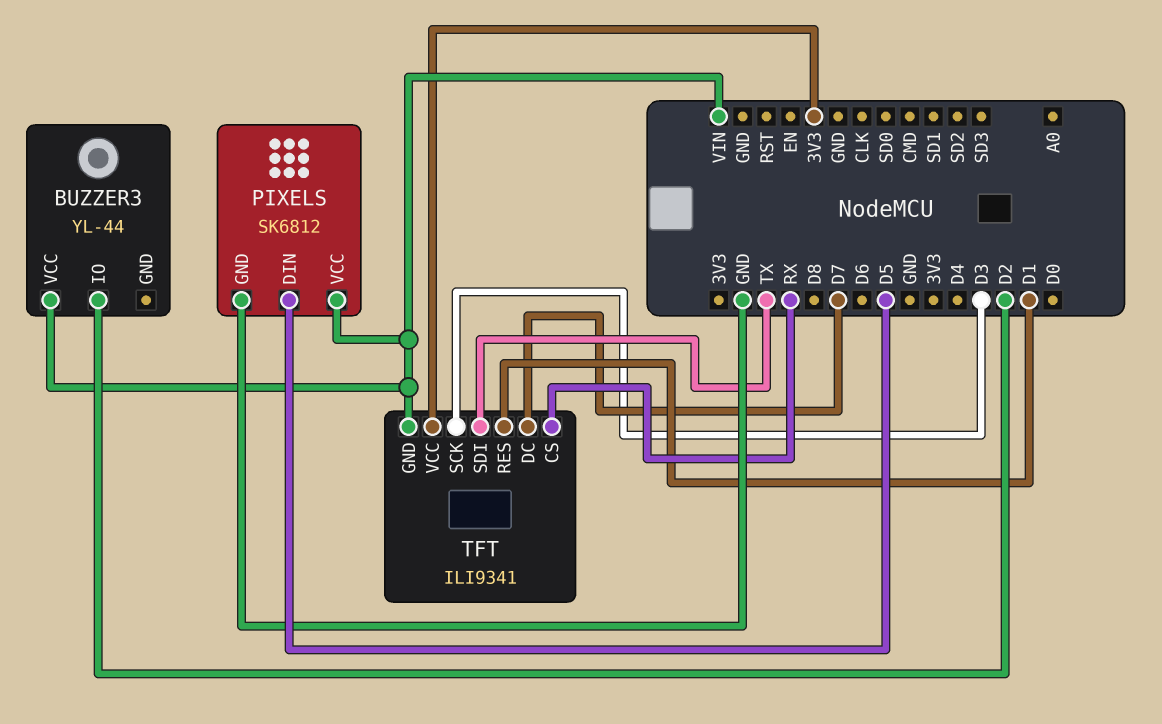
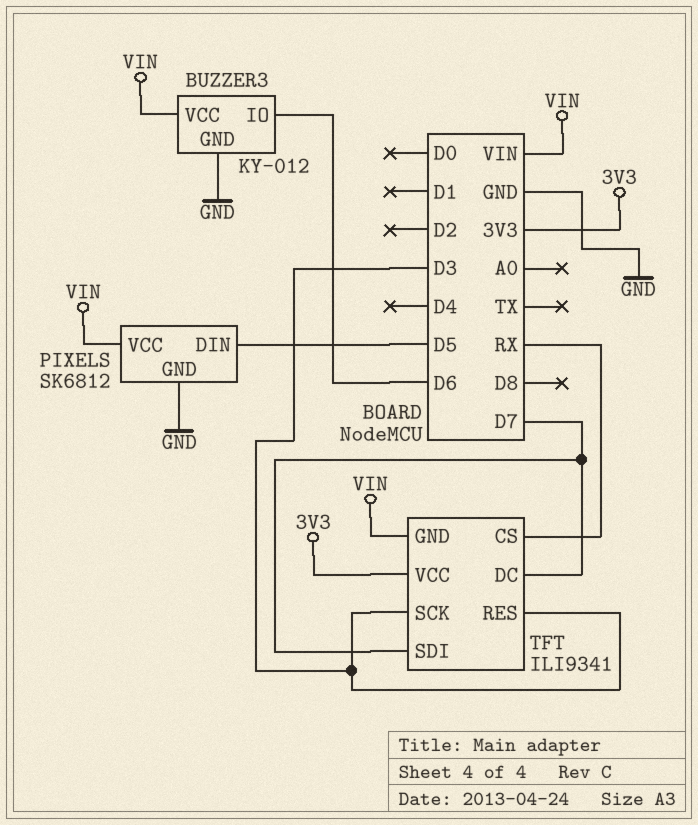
BUZZER3: YL-44 -> KY-012
BUZZER3 pin GND: none -> GND
BUZZER3 pin IO: D2 -> D6
TFT pin RES: D1 -> D3
TFT pin SDI: TX -> D7

